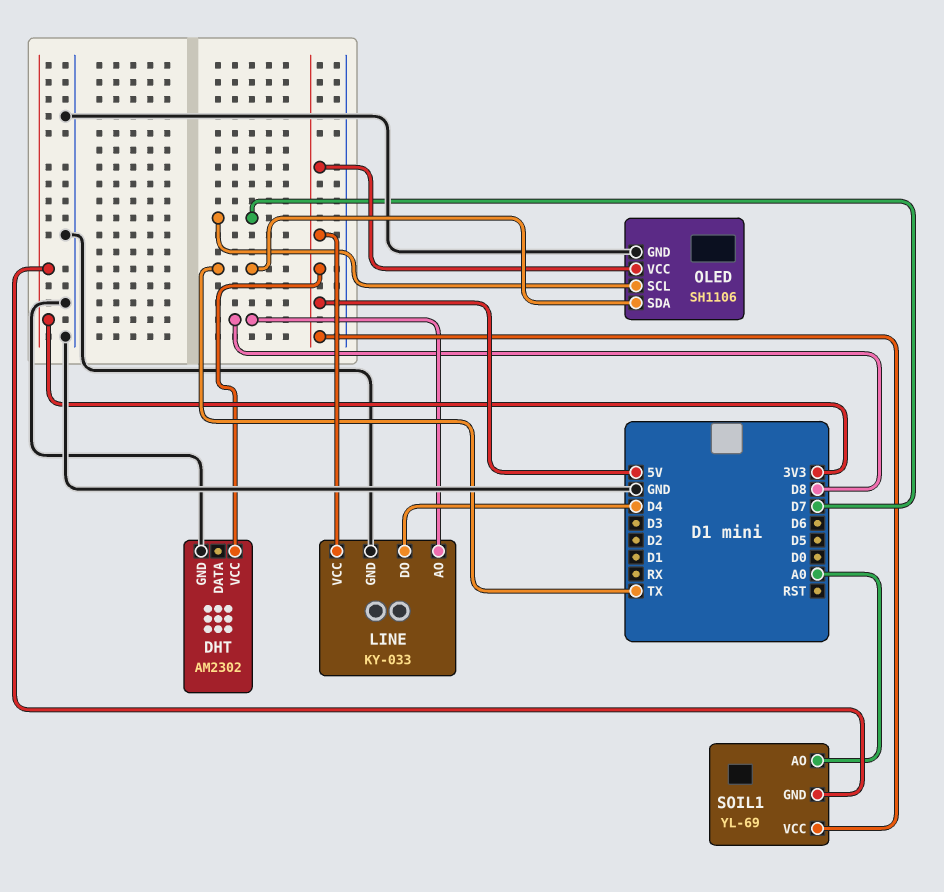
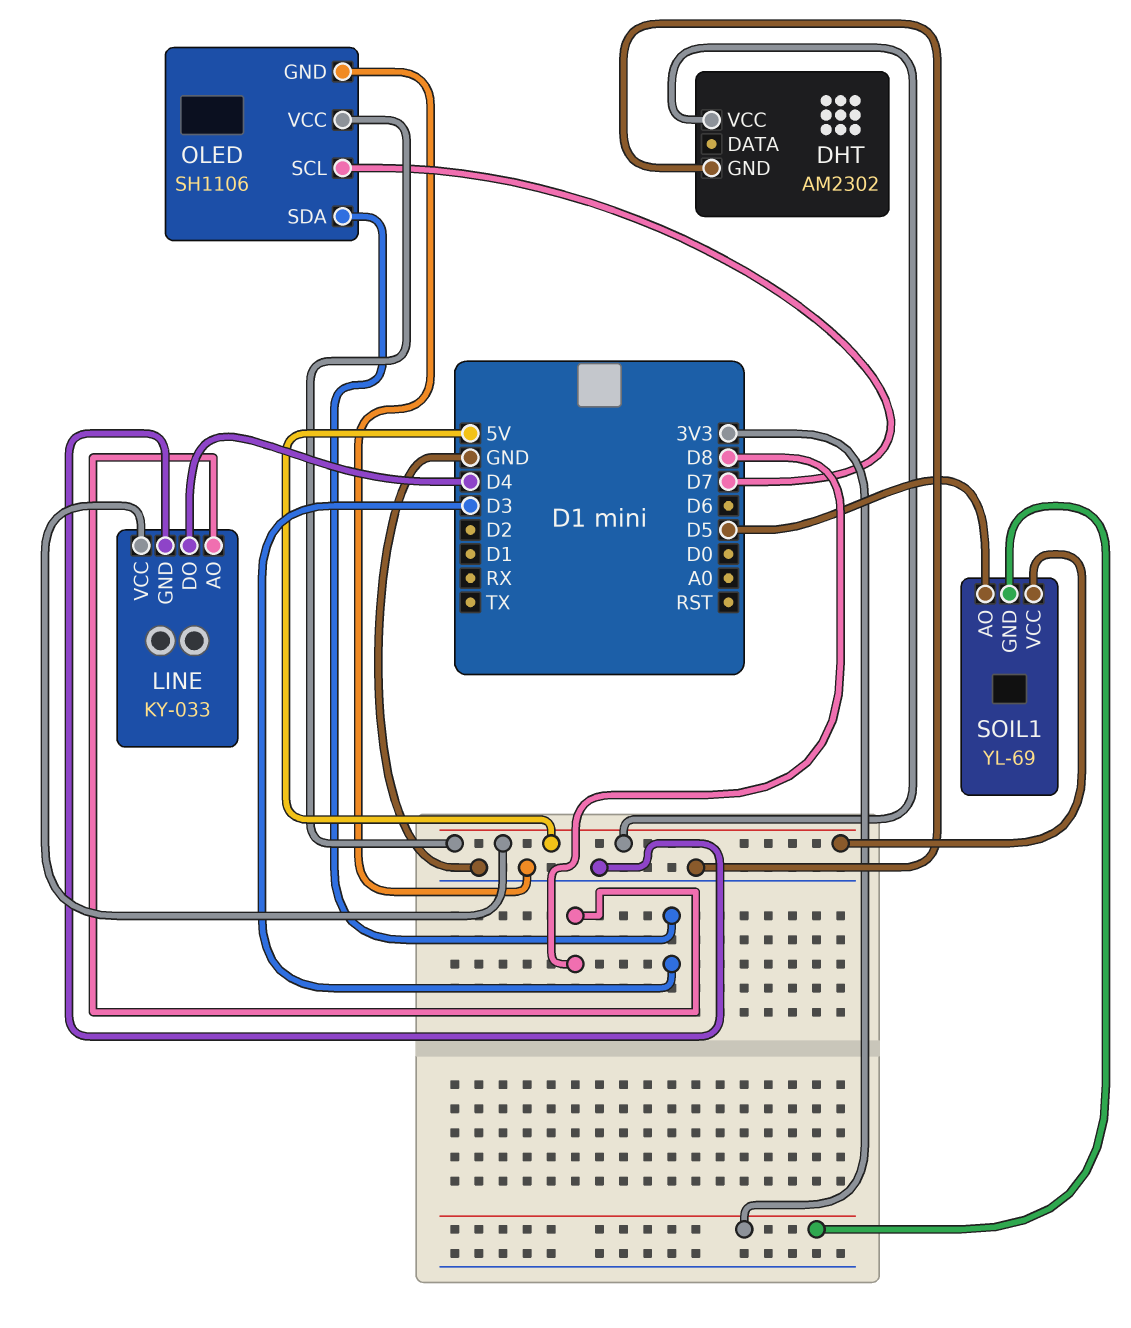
OLED pin SDA: TX -> D3
SOIL1 pin AO: A0 -> D5

